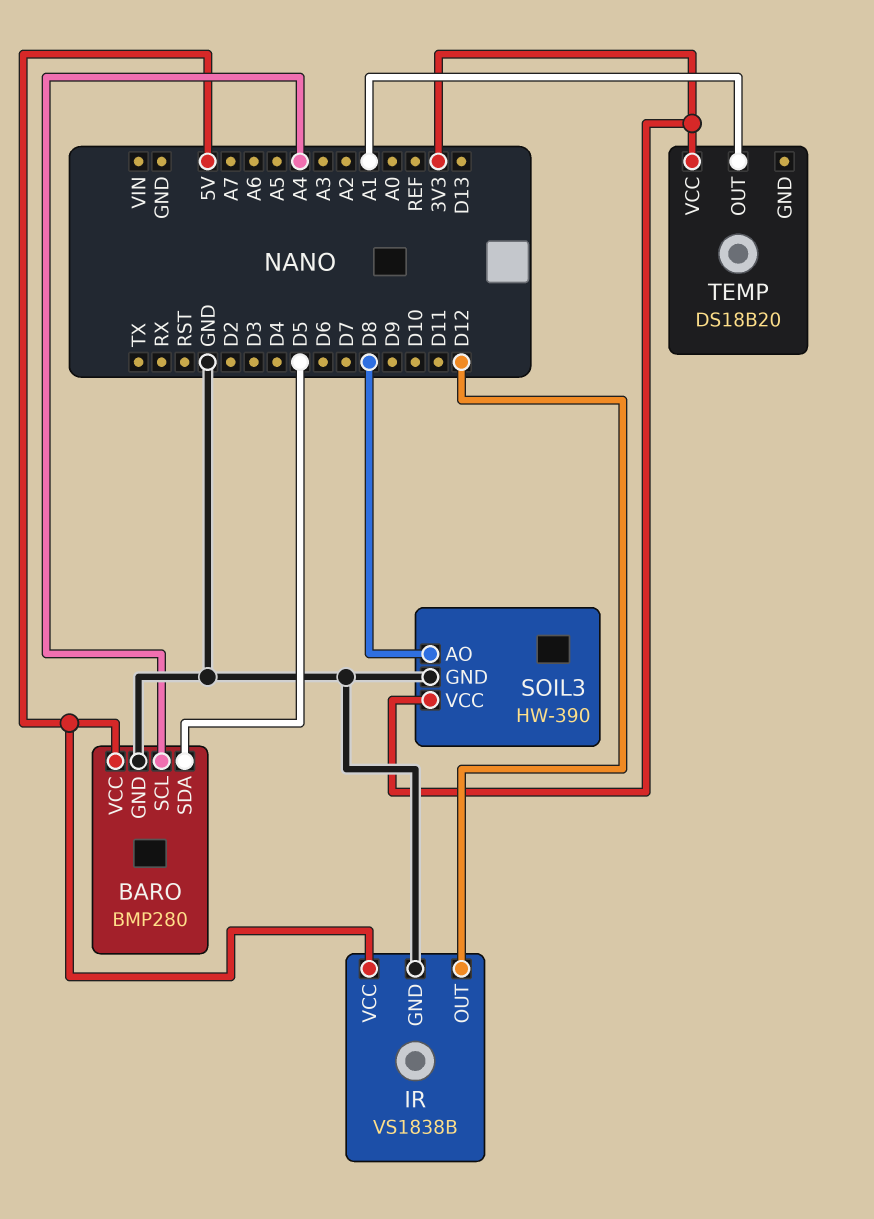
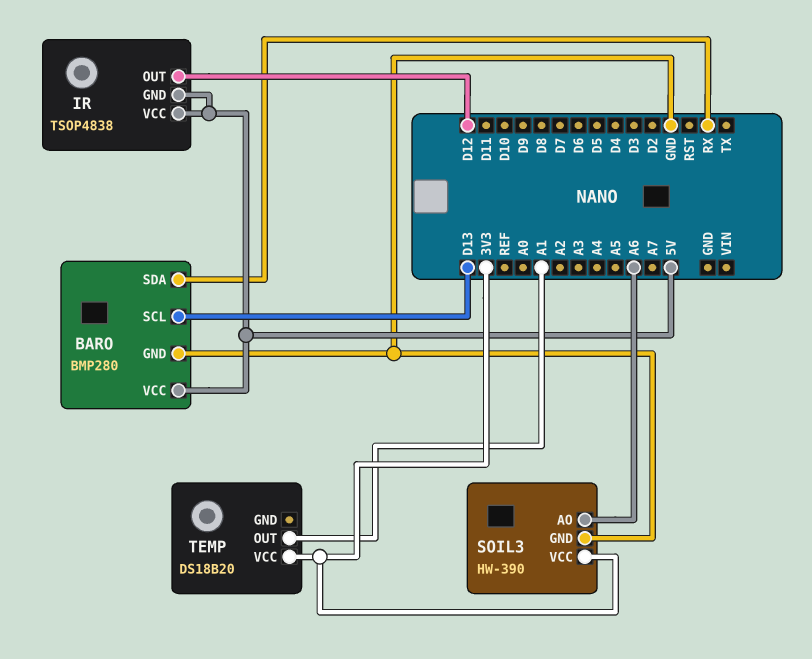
BARO pin SCL: A4 -> D13
BARO pin SDA: D5 -> RX
IR: VS1838B -> TSOP4838
IR pin GND: GND -> 5V
SOIL3 pin AO: D8 -> A6

